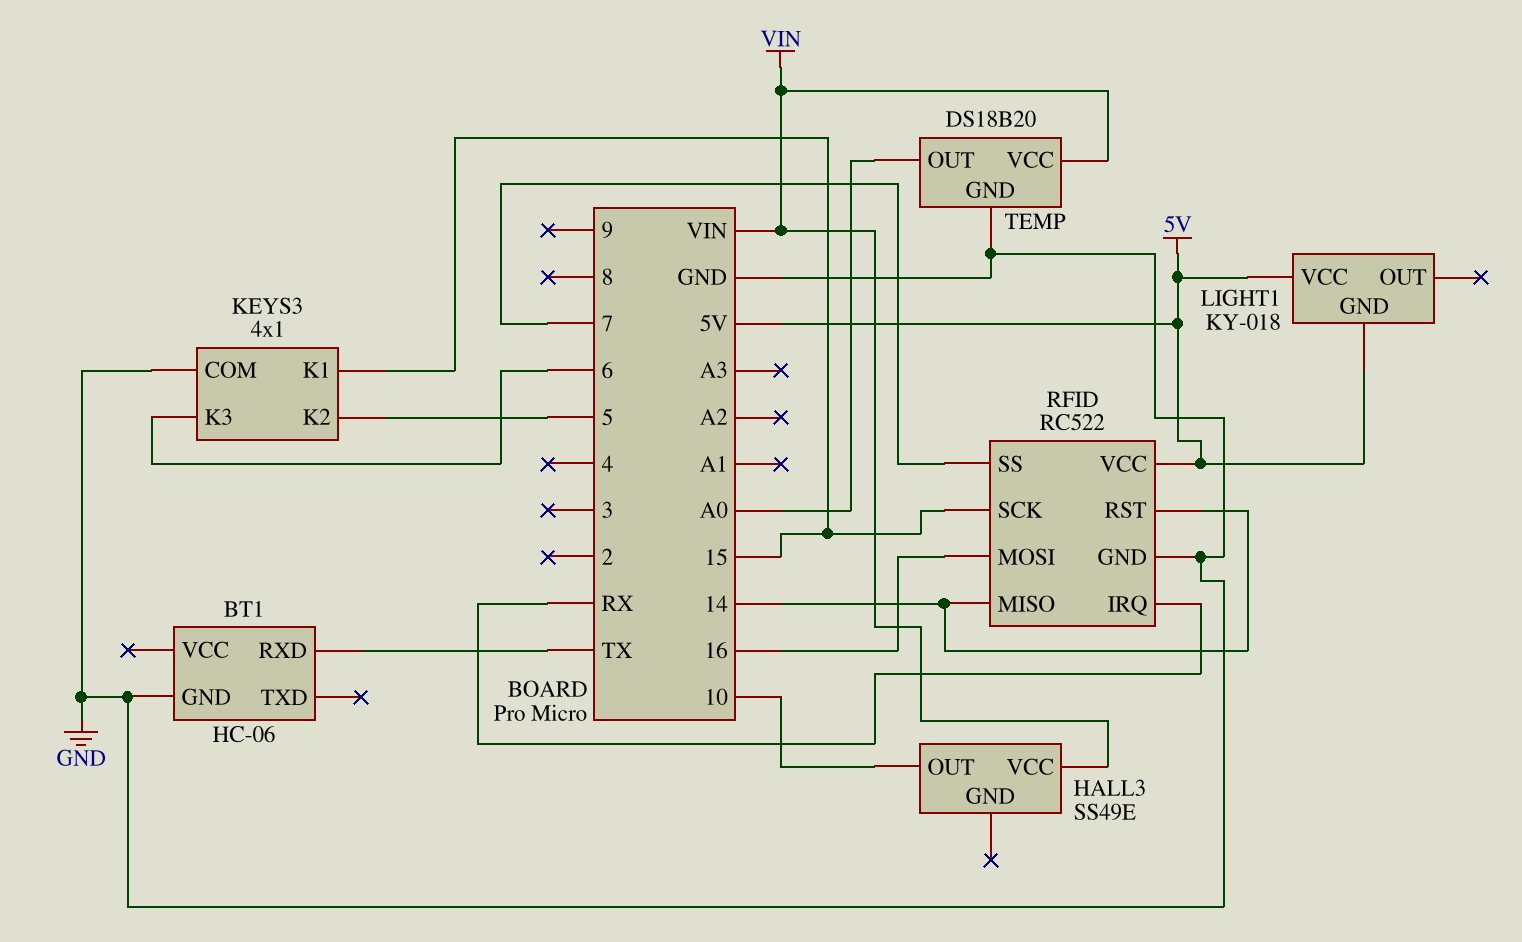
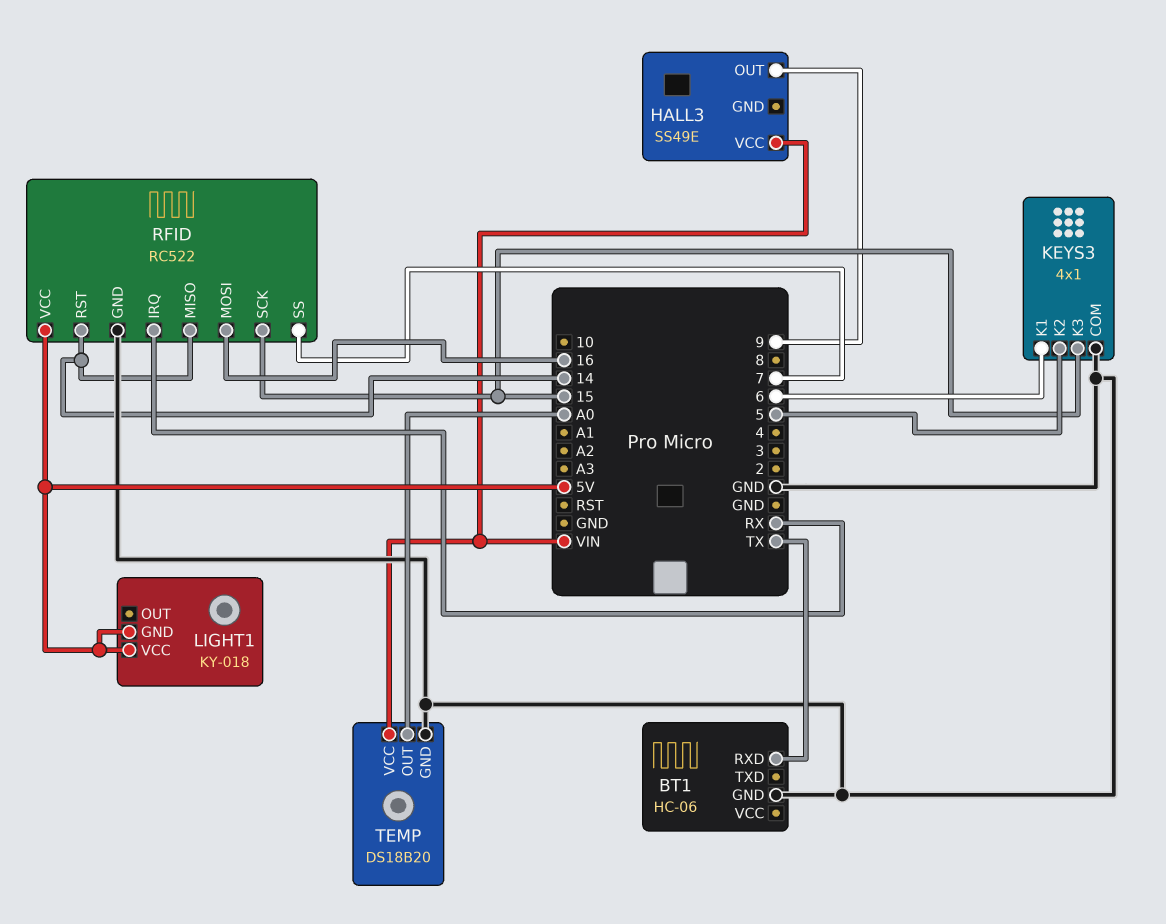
HALL3 pin OUT: 10 -> 9
KEYS3 pin K1: 15 -> 6
KEYS3 pin K3: 6 -> 15

